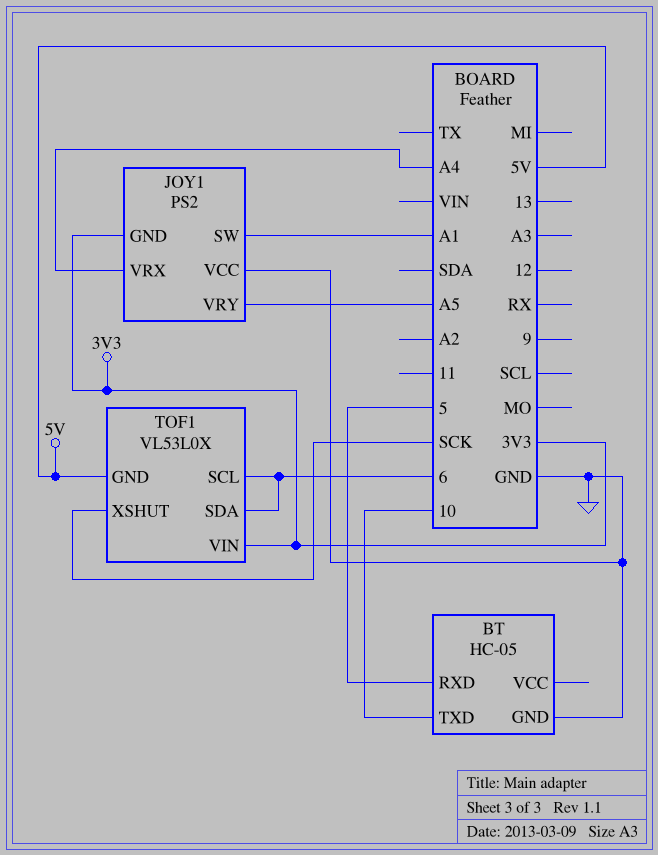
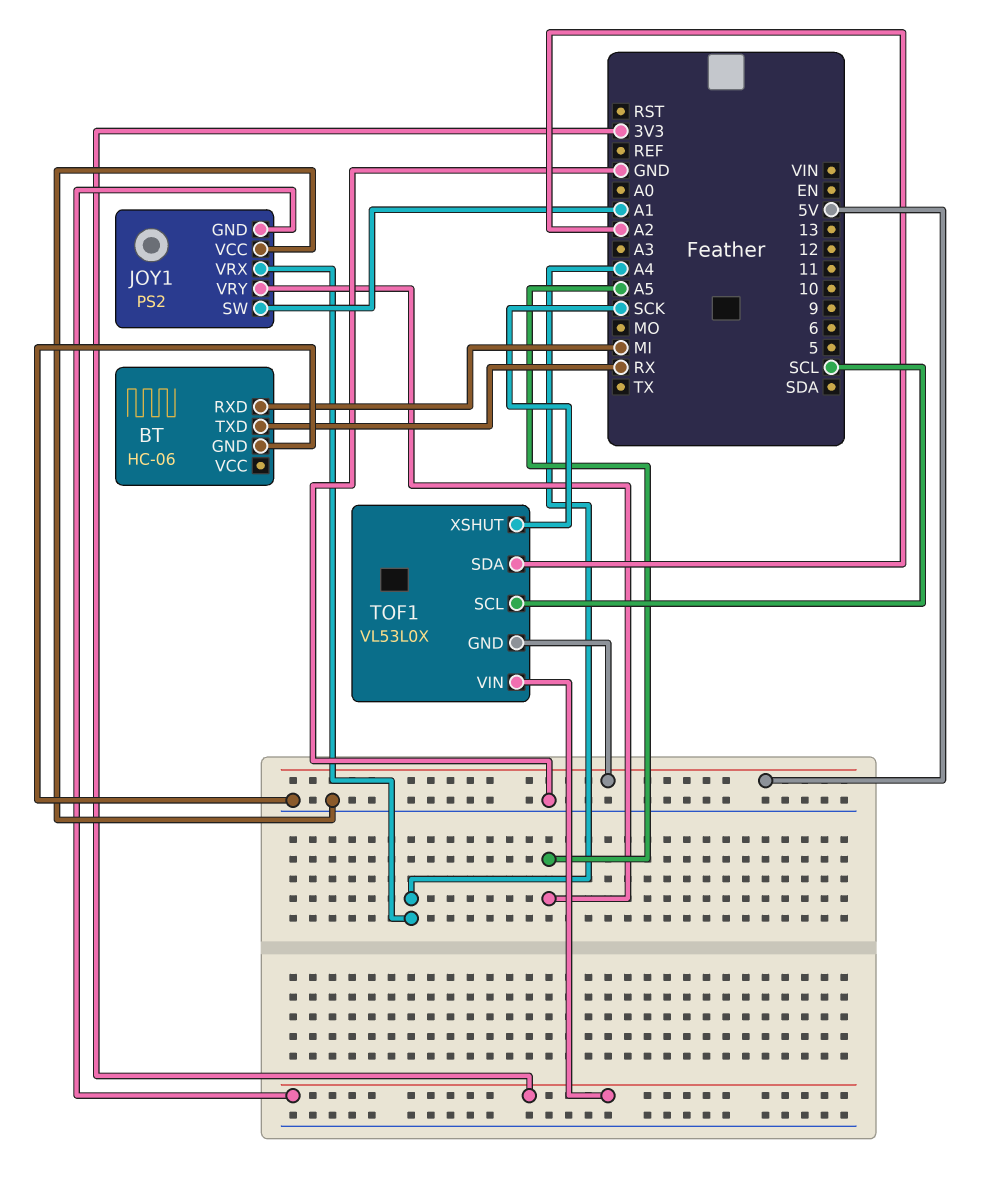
BT: HC-05 -> HC-06
BT pin RXD: 5 -> MI
BT pin TXD: 10 -> RX
TOF1 pin SCL: 6 -> SCL
TOF1 pin SDA: 6 -> A2

